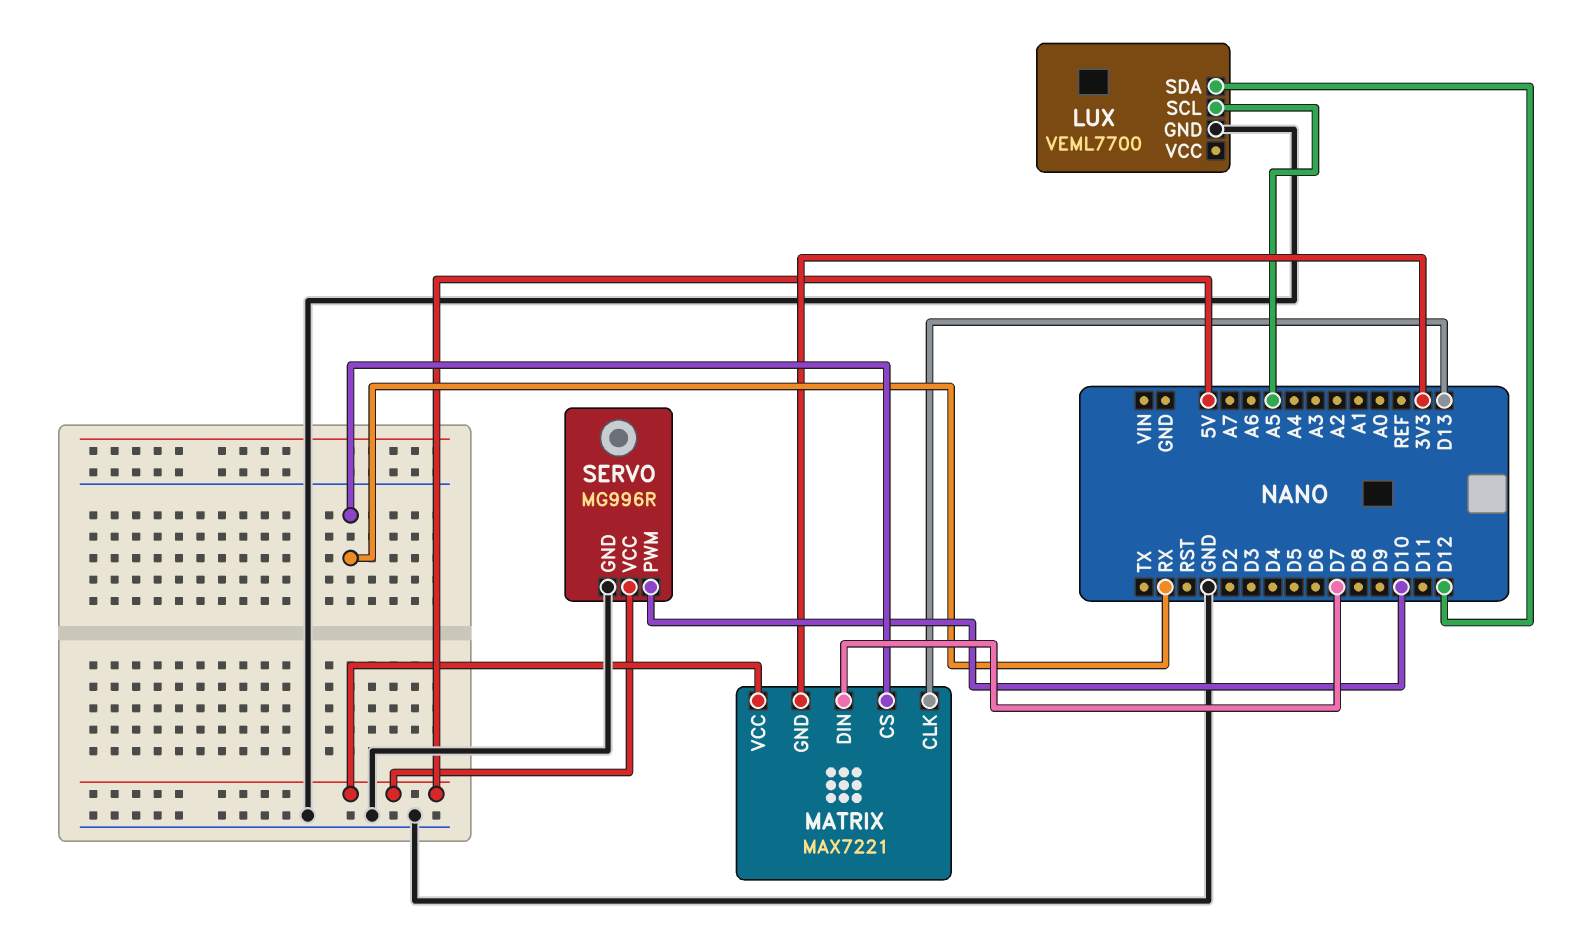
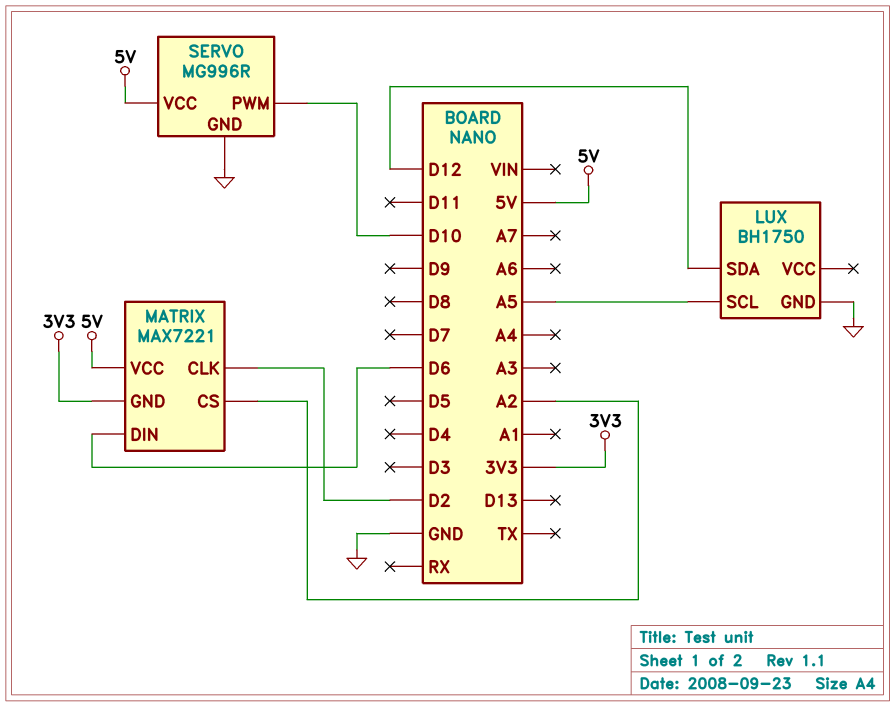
LUX: VEML7700 -> BH1750
MATRIX pin CLK: D13 -> D2
MATRIX pin CS: RX -> A2
MATRIX pin DIN: D7 -> D6

